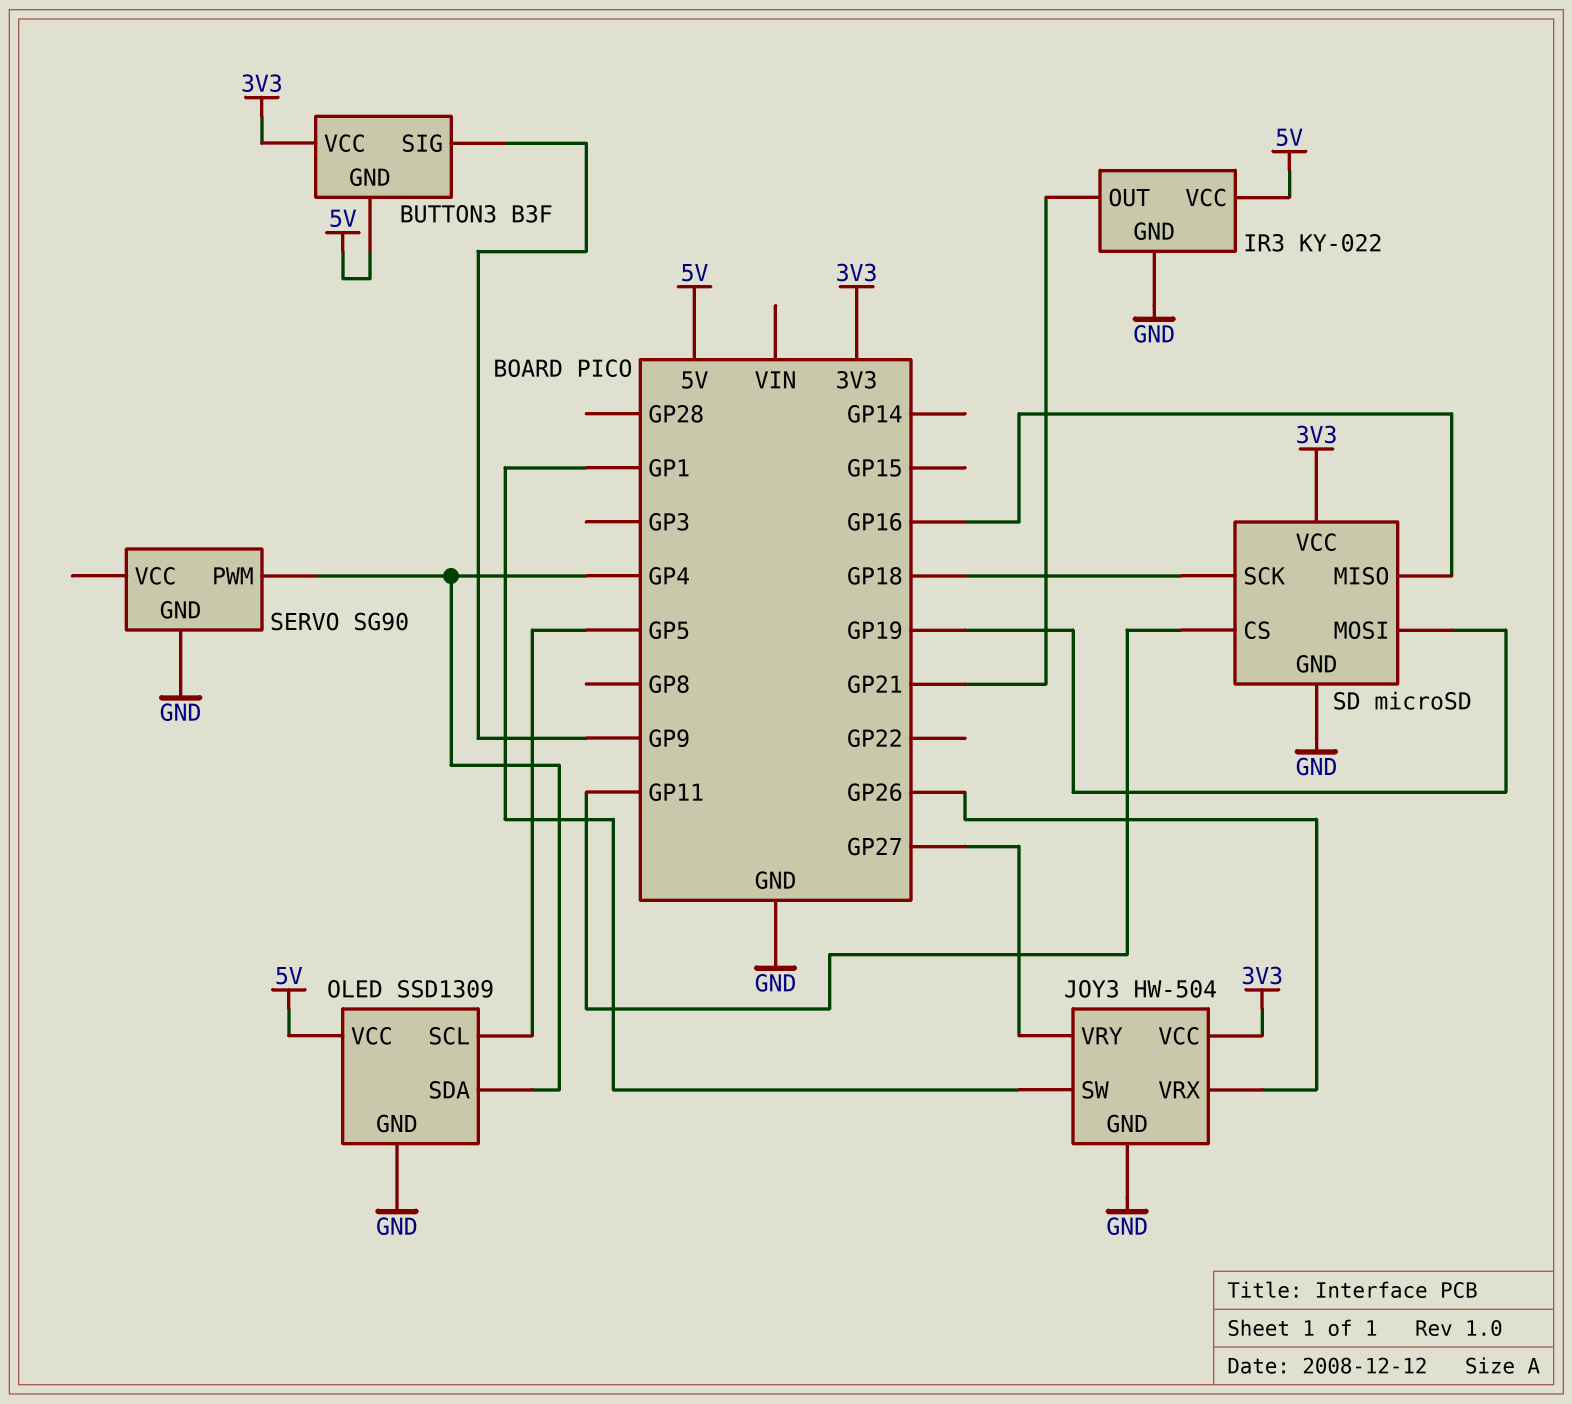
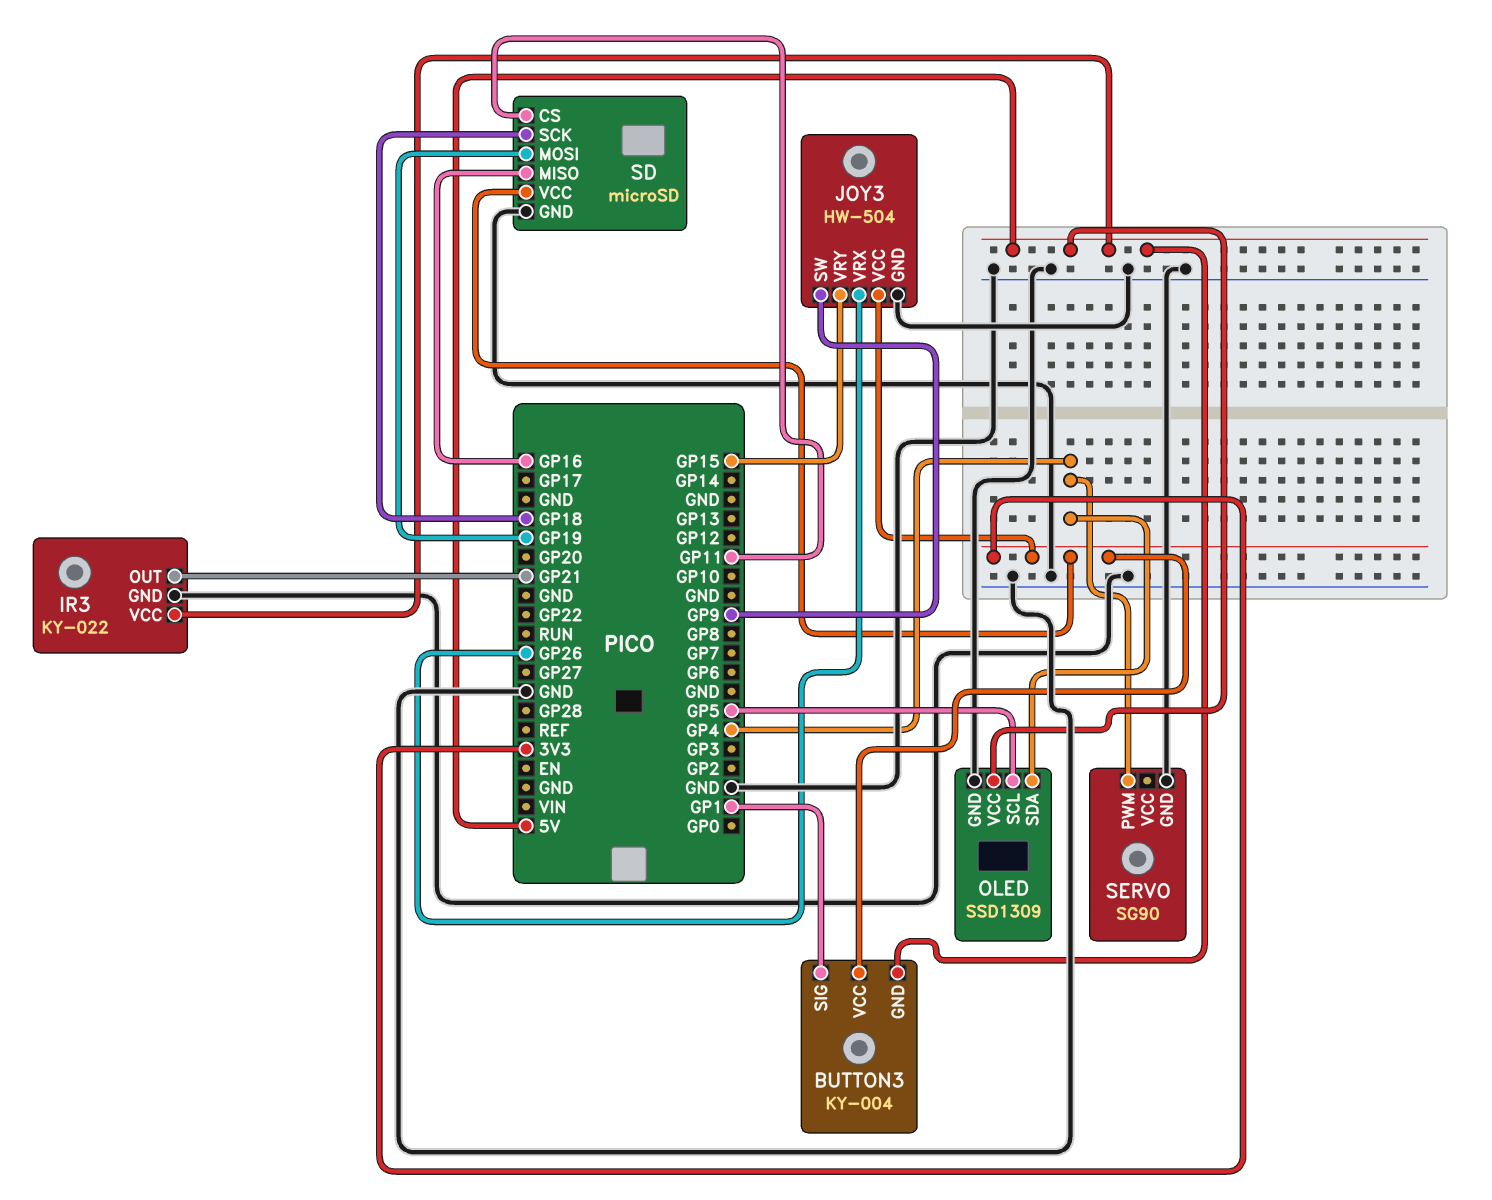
BUTTON3: B3F -> KY-004
BUTTON3 pin SIG: GP9 -> GP1
JOY3 pin SW: GP1 -> GP9
JOY3 pin VRY: GP27 -> GP15

